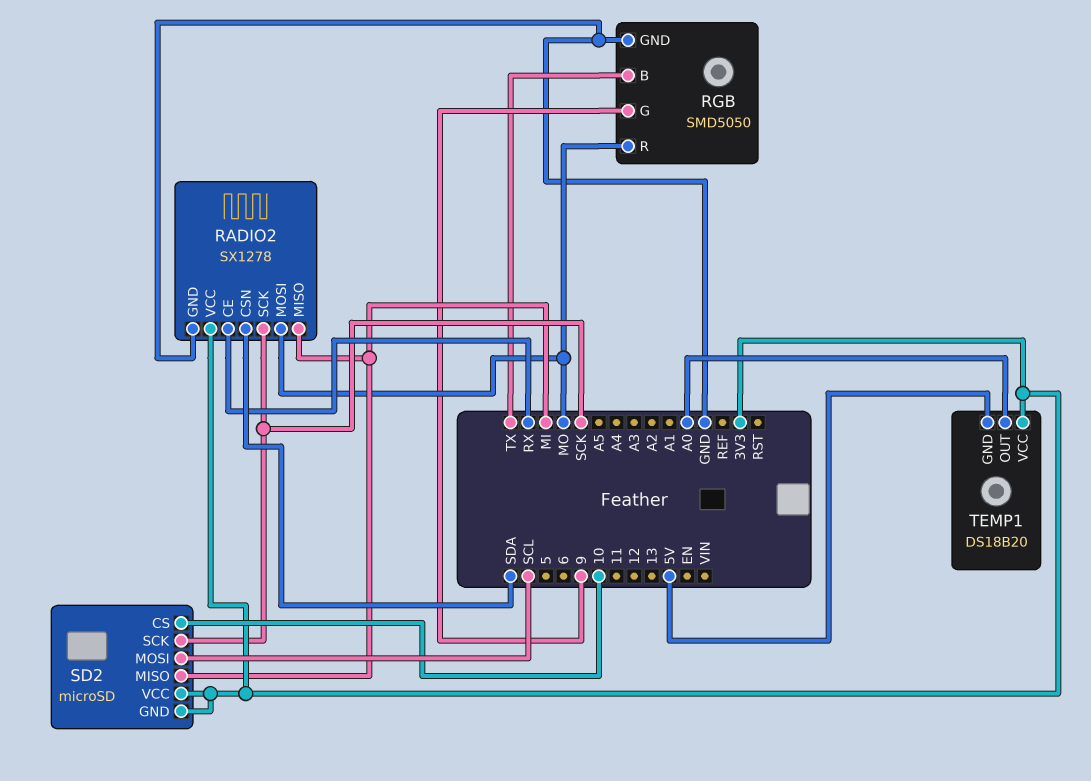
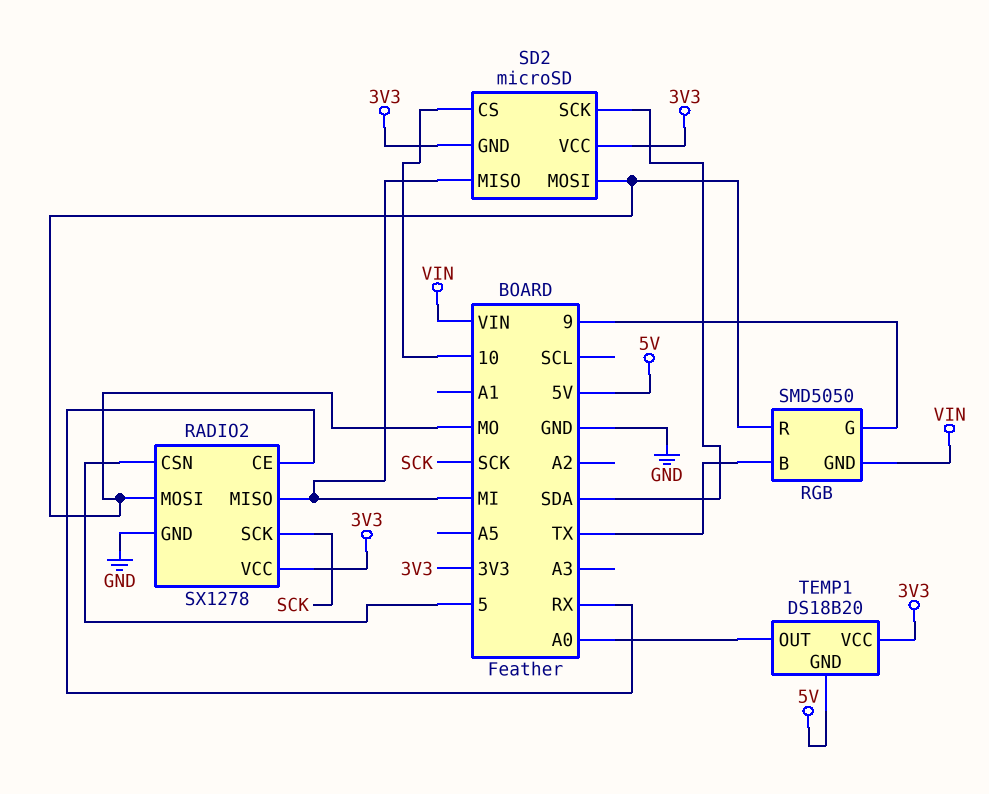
RADIO2 pin CSN: SDA -> 5
RGB pin GND: GND -> VIN
SD2 pin MOSI: SCL -> MO
SD2 pin SCK: SCK -> SDA

